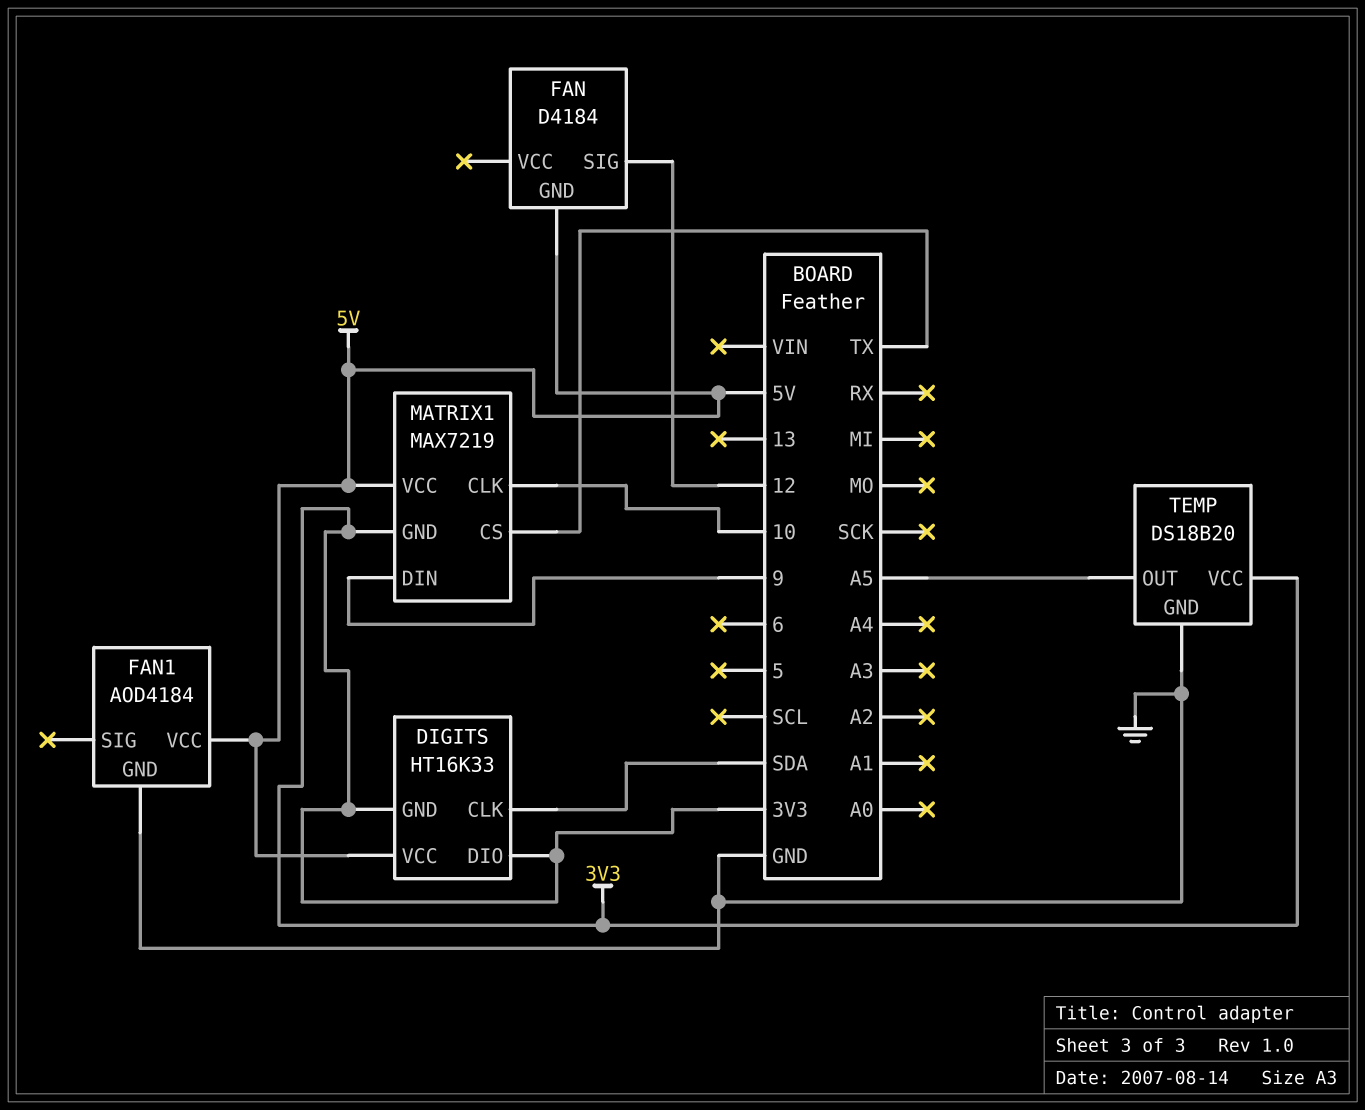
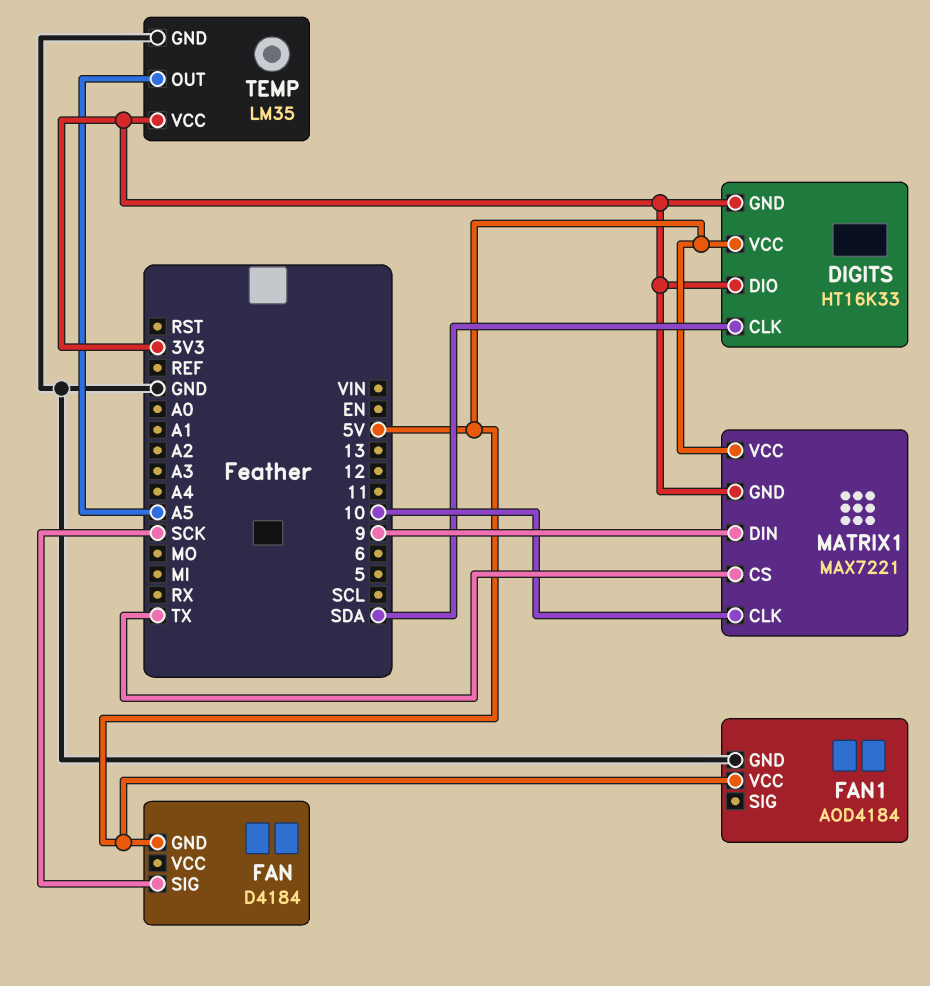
FAN pin SIG: 12 -> SCK
MATRIX1: MAX7219 -> MAX7221
TEMP: DS18B20 -> LM35

